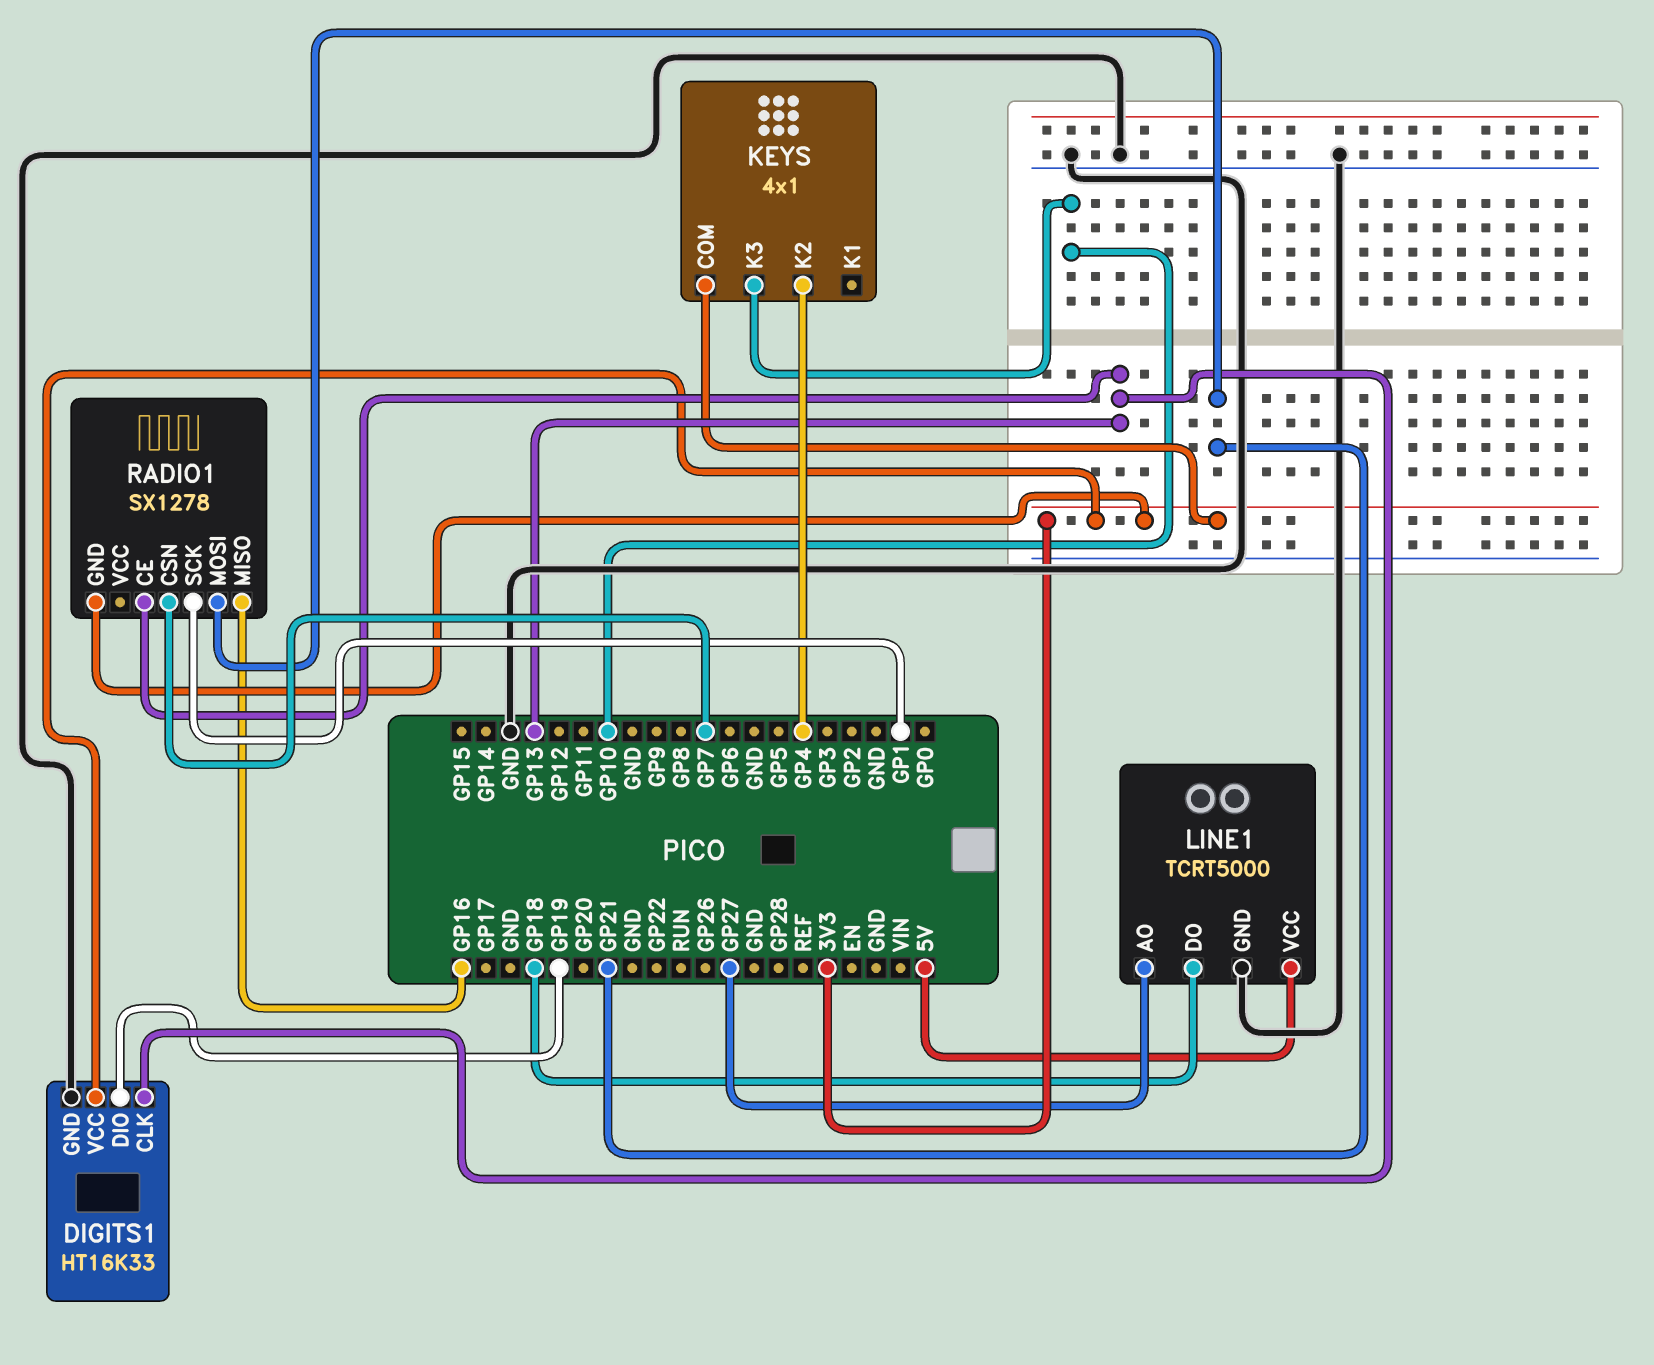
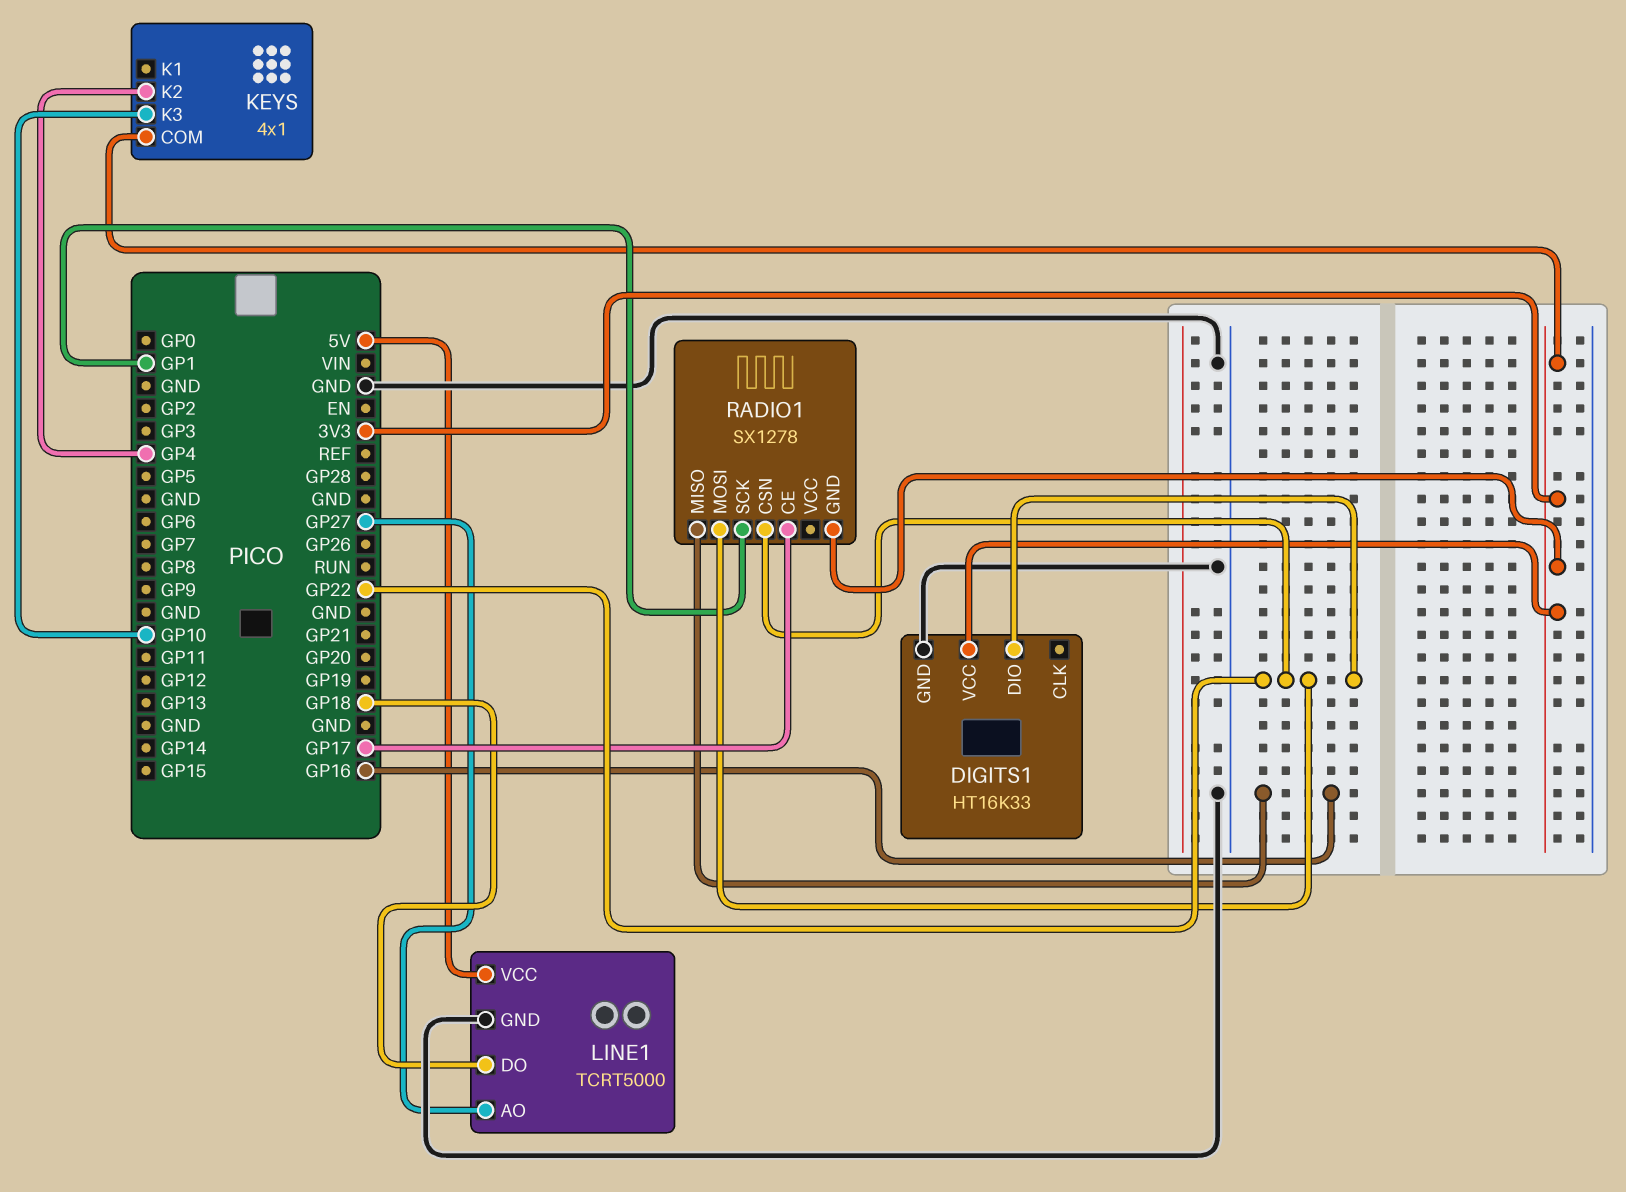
DIGITS1 pin CLK: GP13 -> none
DIGITS1 pin DIO: GP19 -> GP22
RADIO1 pin CE: GP13 -> GP17
RADIO1 pin CSN: GP7 -> GP22
RADIO1 pin MOSI: GP21 -> GP22

